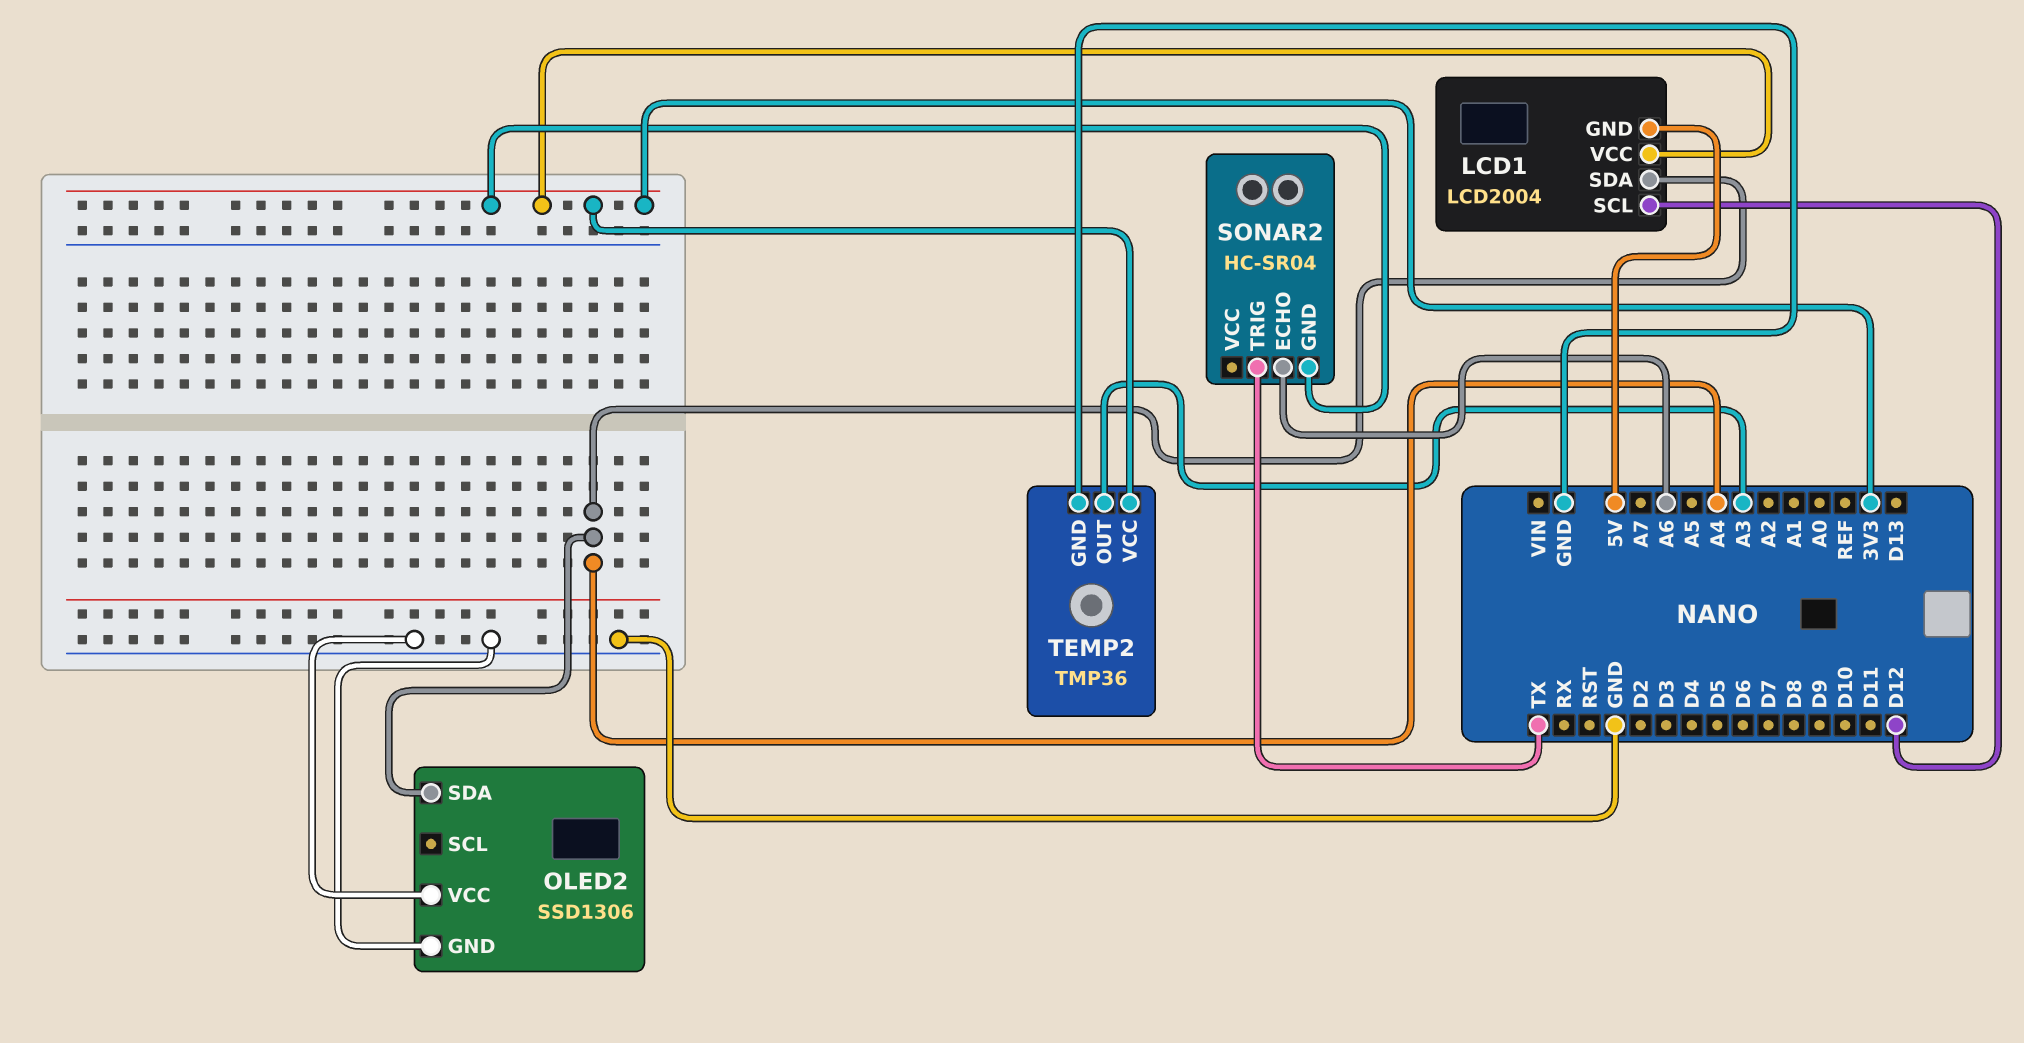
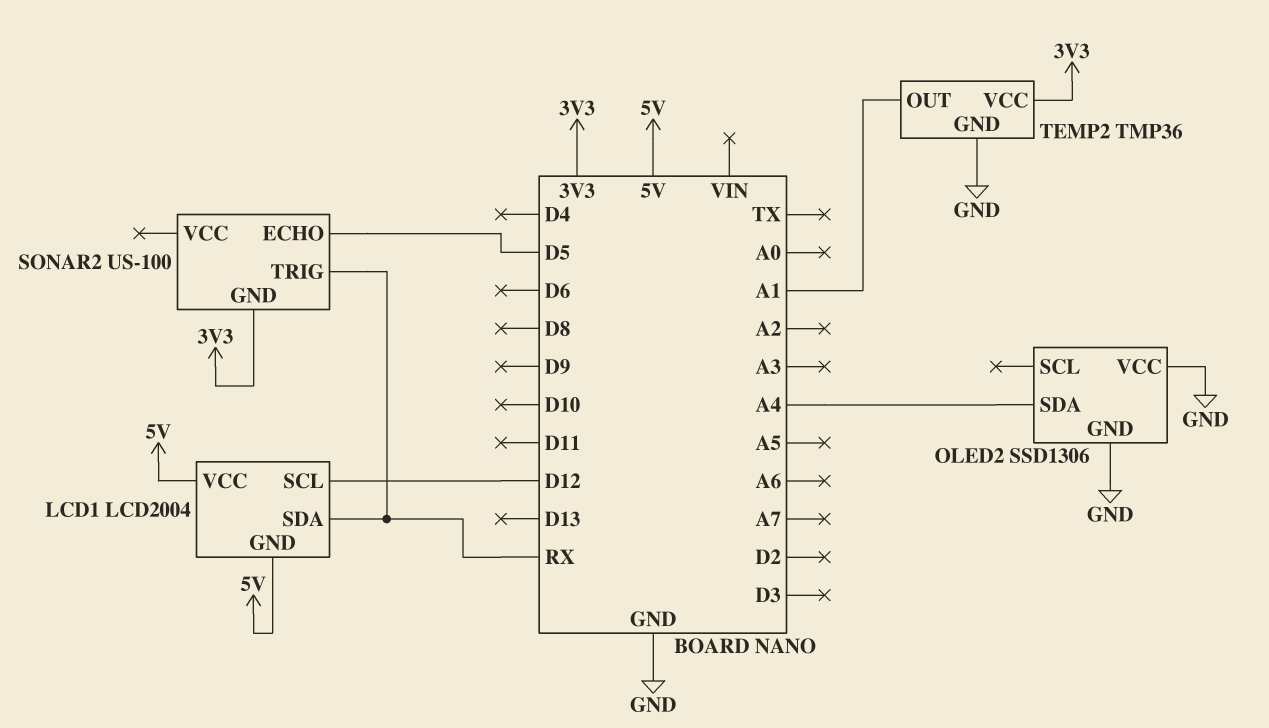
LCD1 pin SDA: A4 -> RX
LCD1 pin VCC: 3V3 -> 5V
SONAR2: HC-SR04 -> US-100
SONAR2 pin ECHO: A6 -> D5
SONAR2 pin TRIG: TX -> RX
TEMP2 pin OUT: A3 -> A1

